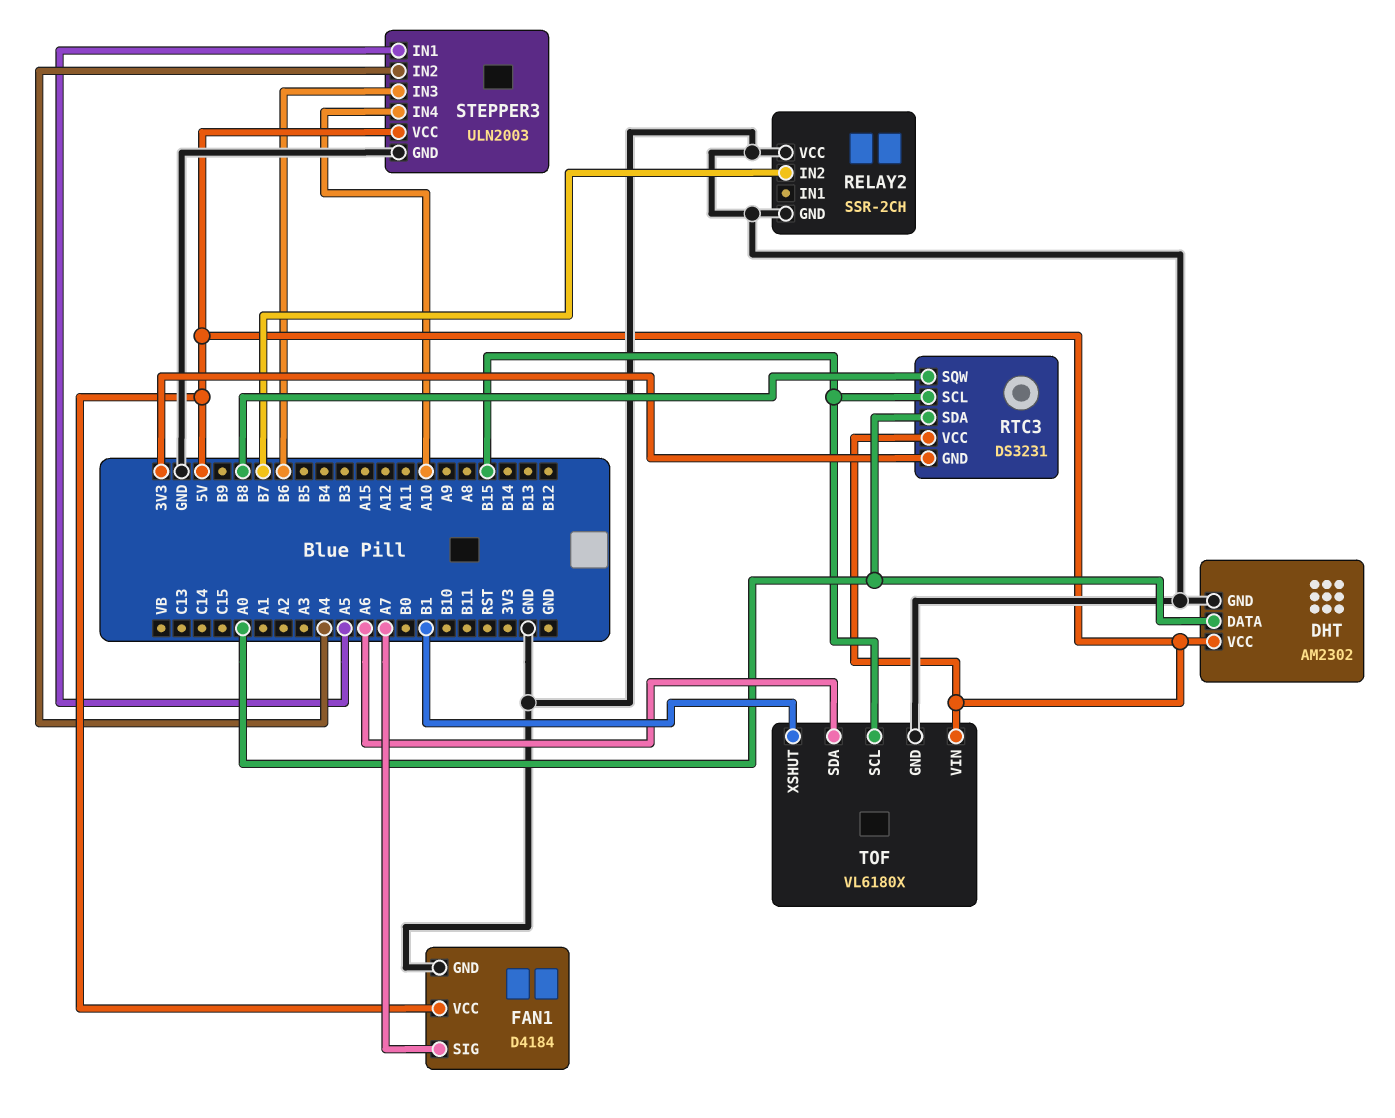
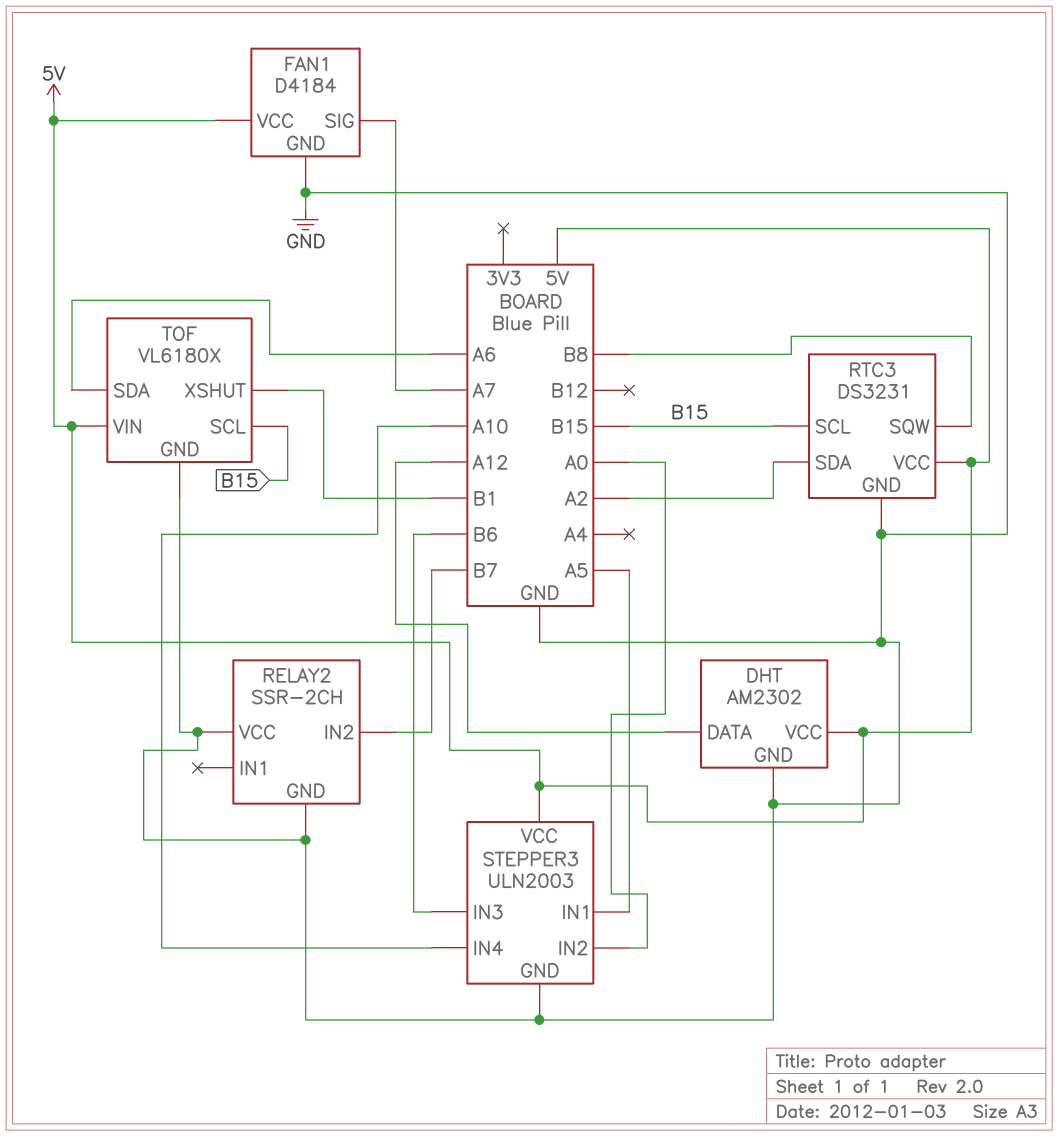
DHT pin DATA: A0 -> A12
RTC3 pin GND: 3V3 -> GND
RTC3 pin SDA: A0 -> A2
STEPPER3 pin IN2: A4 -> A0

